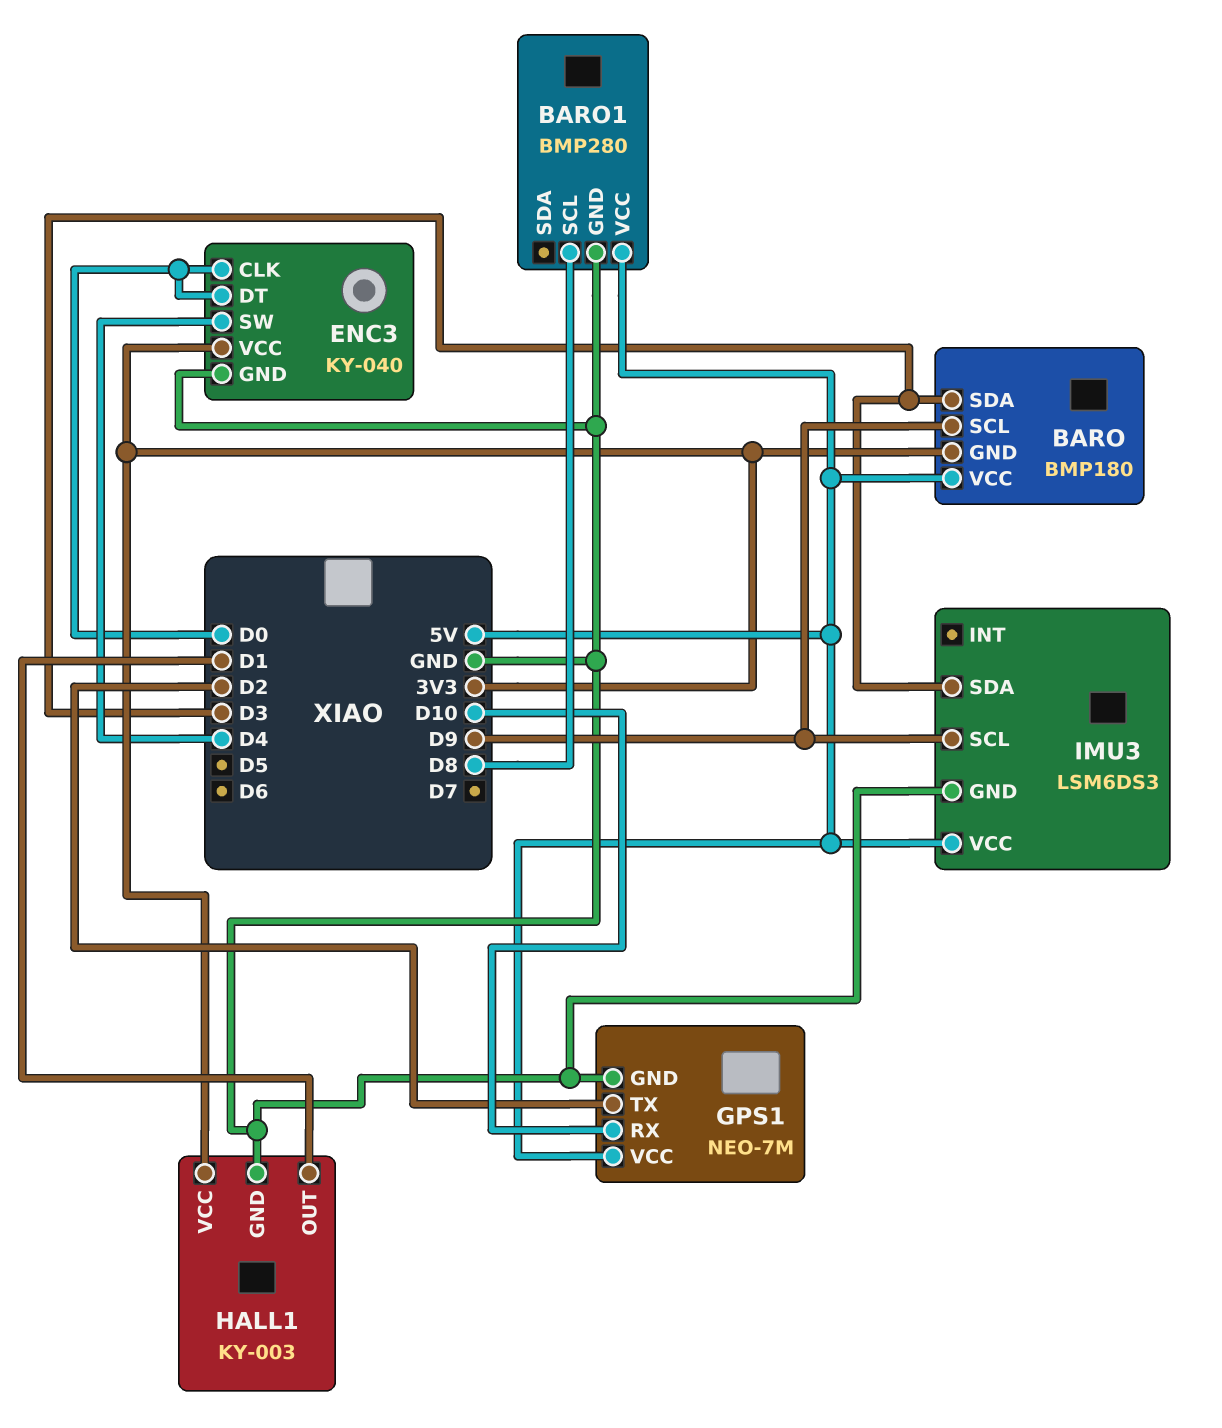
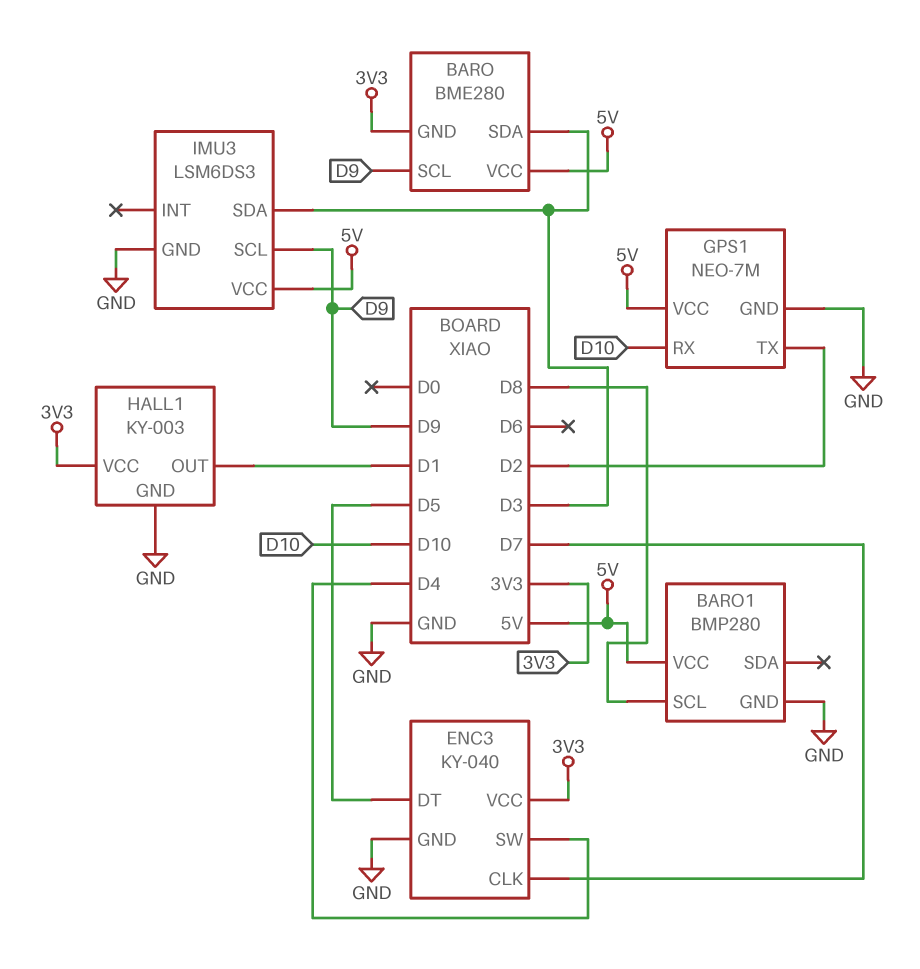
BARO: BMP180 -> BME280
ENC3 pin CLK: D0 -> D7
ENC3 pin DT: D0 -> D5

